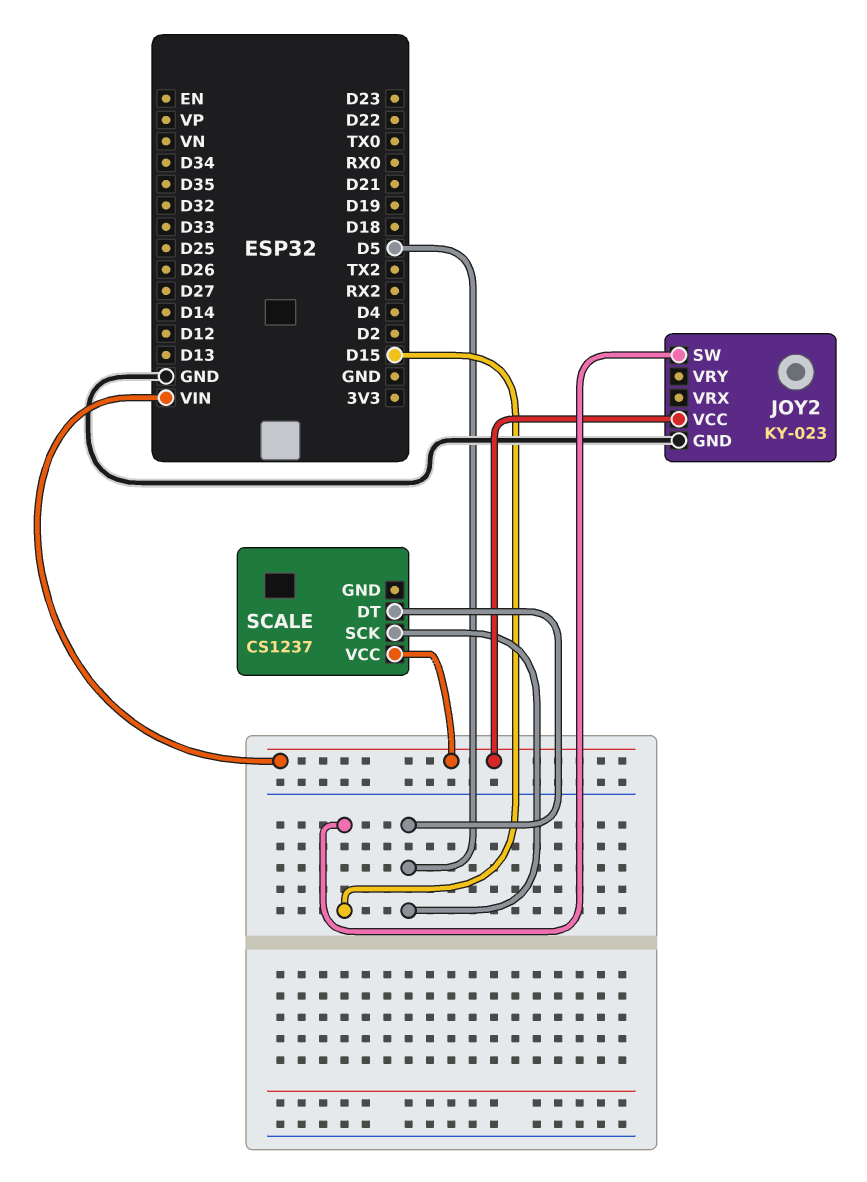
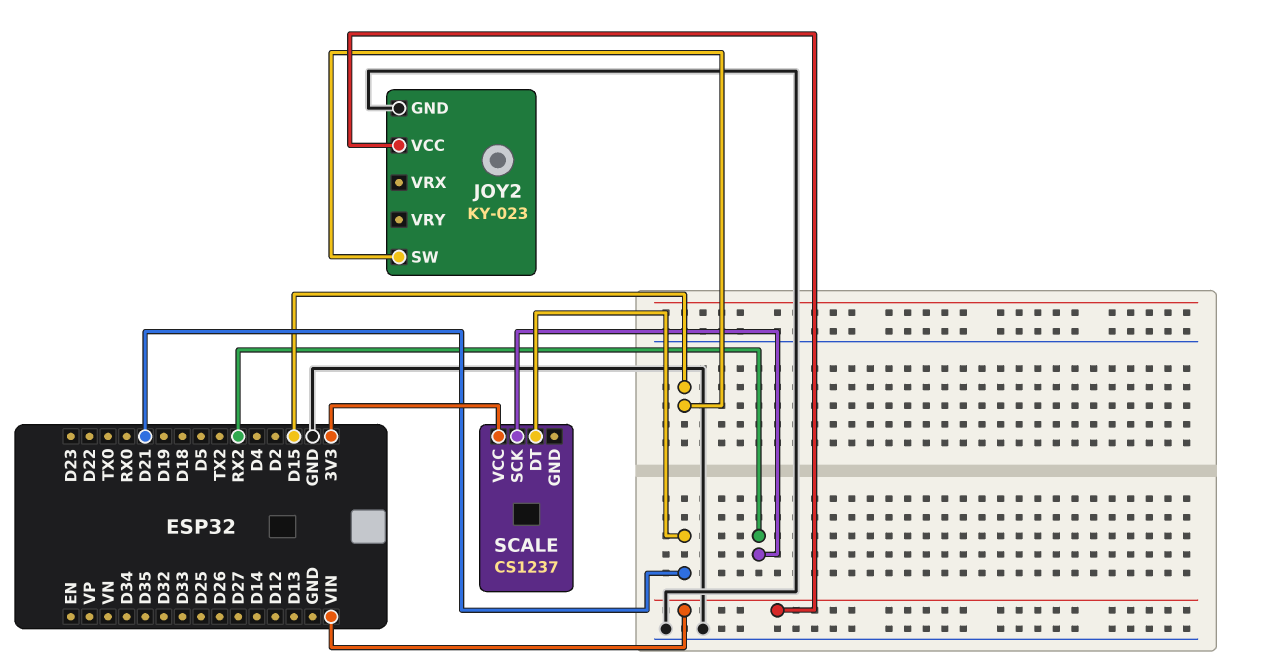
SCALE pin DT: D5 -> D21
SCALE pin SCK: D5 -> RX2
SCALE pin VCC: VIN -> 3V3

